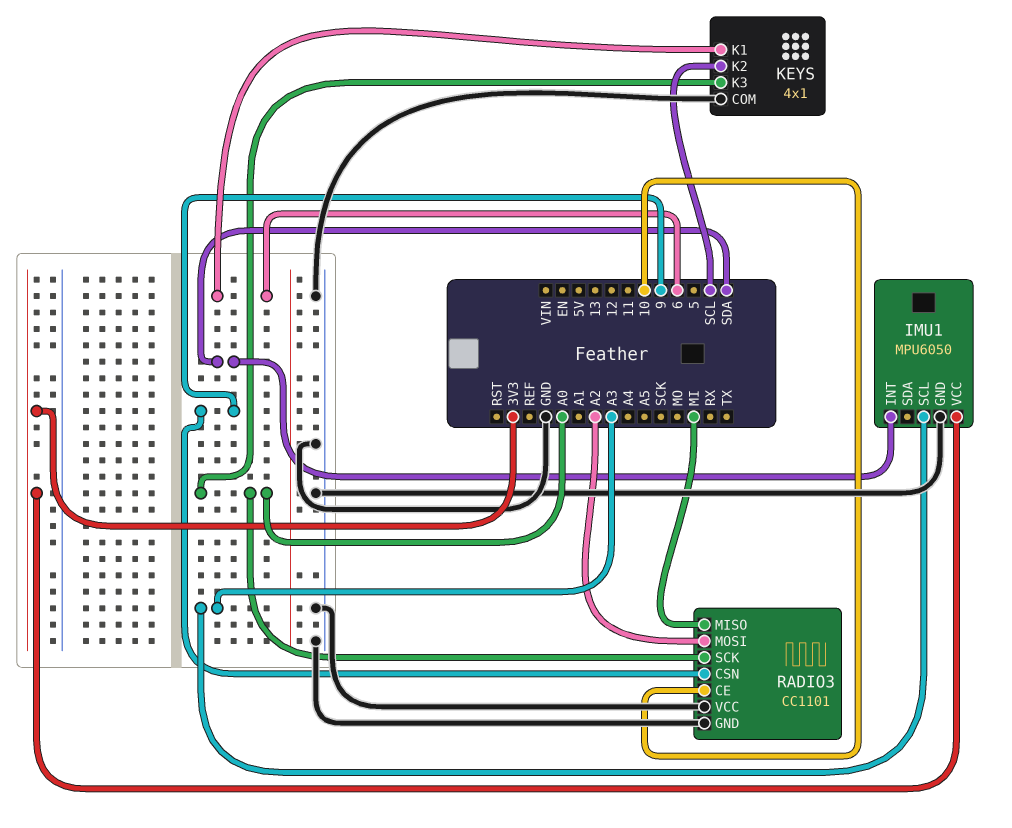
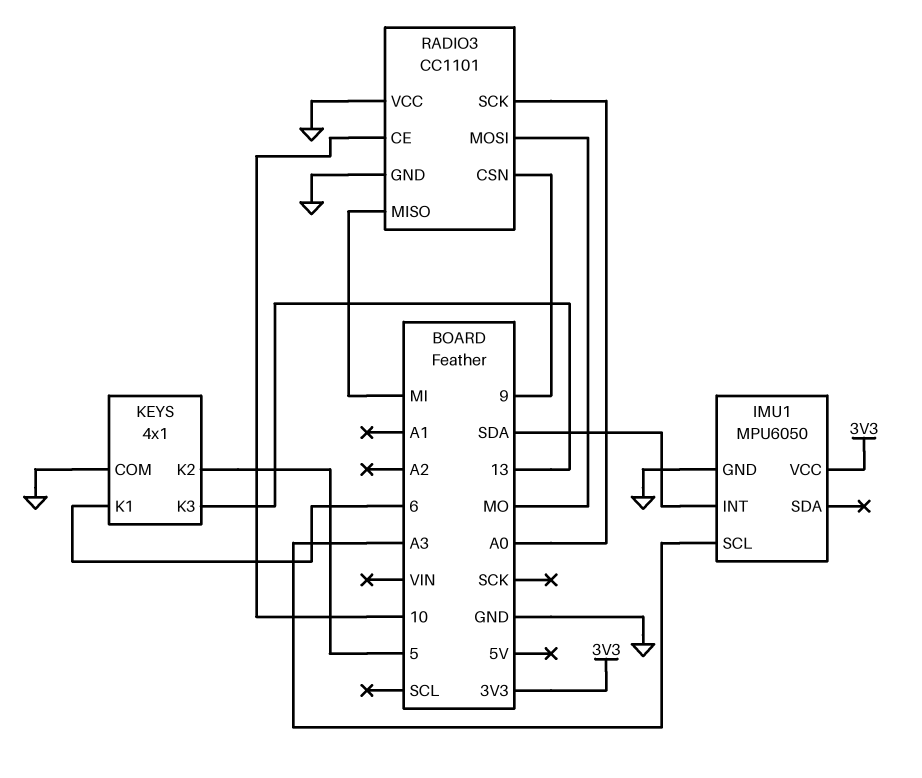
KEYS pin K2: SCL -> 5
KEYS pin K3: A0 -> 13
RADIO3 pin MOSI: A2 -> MO

